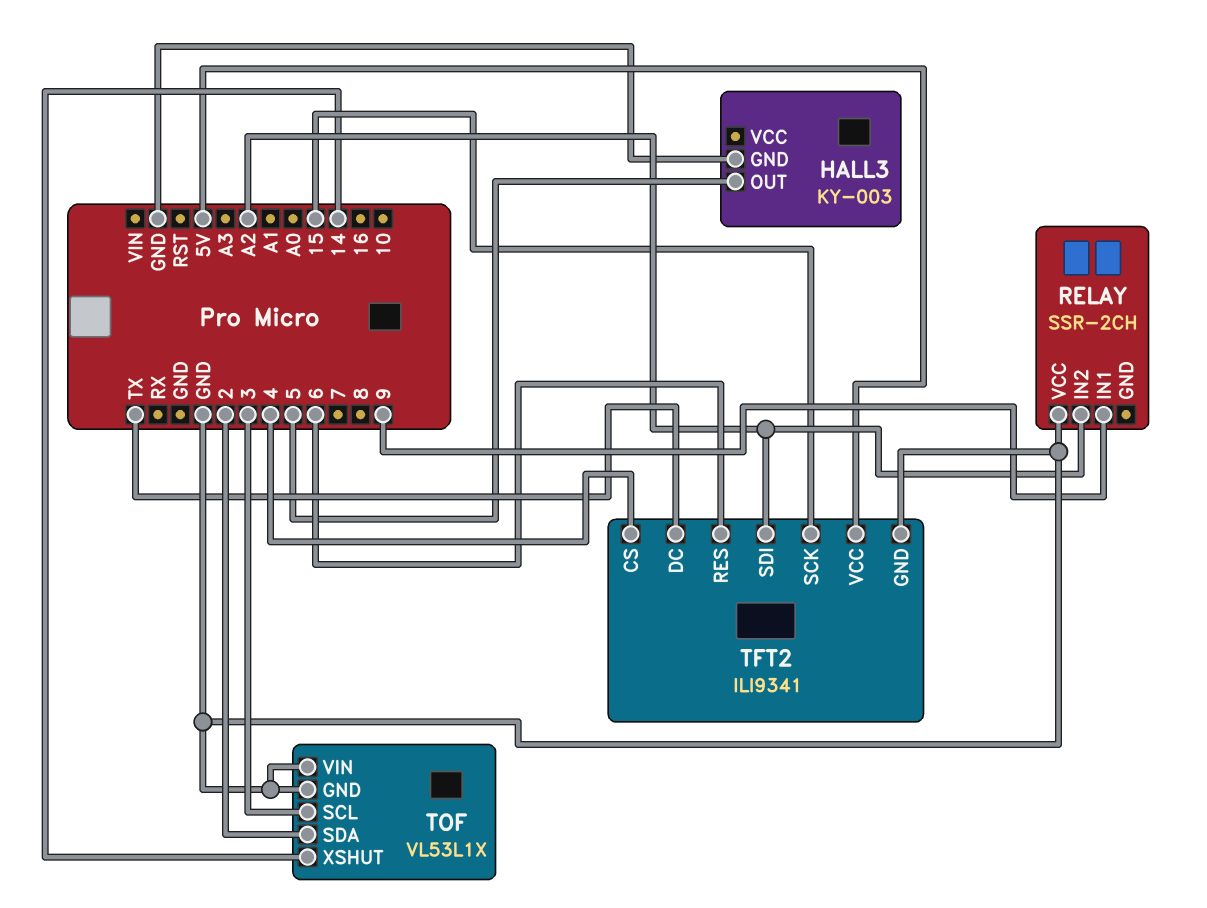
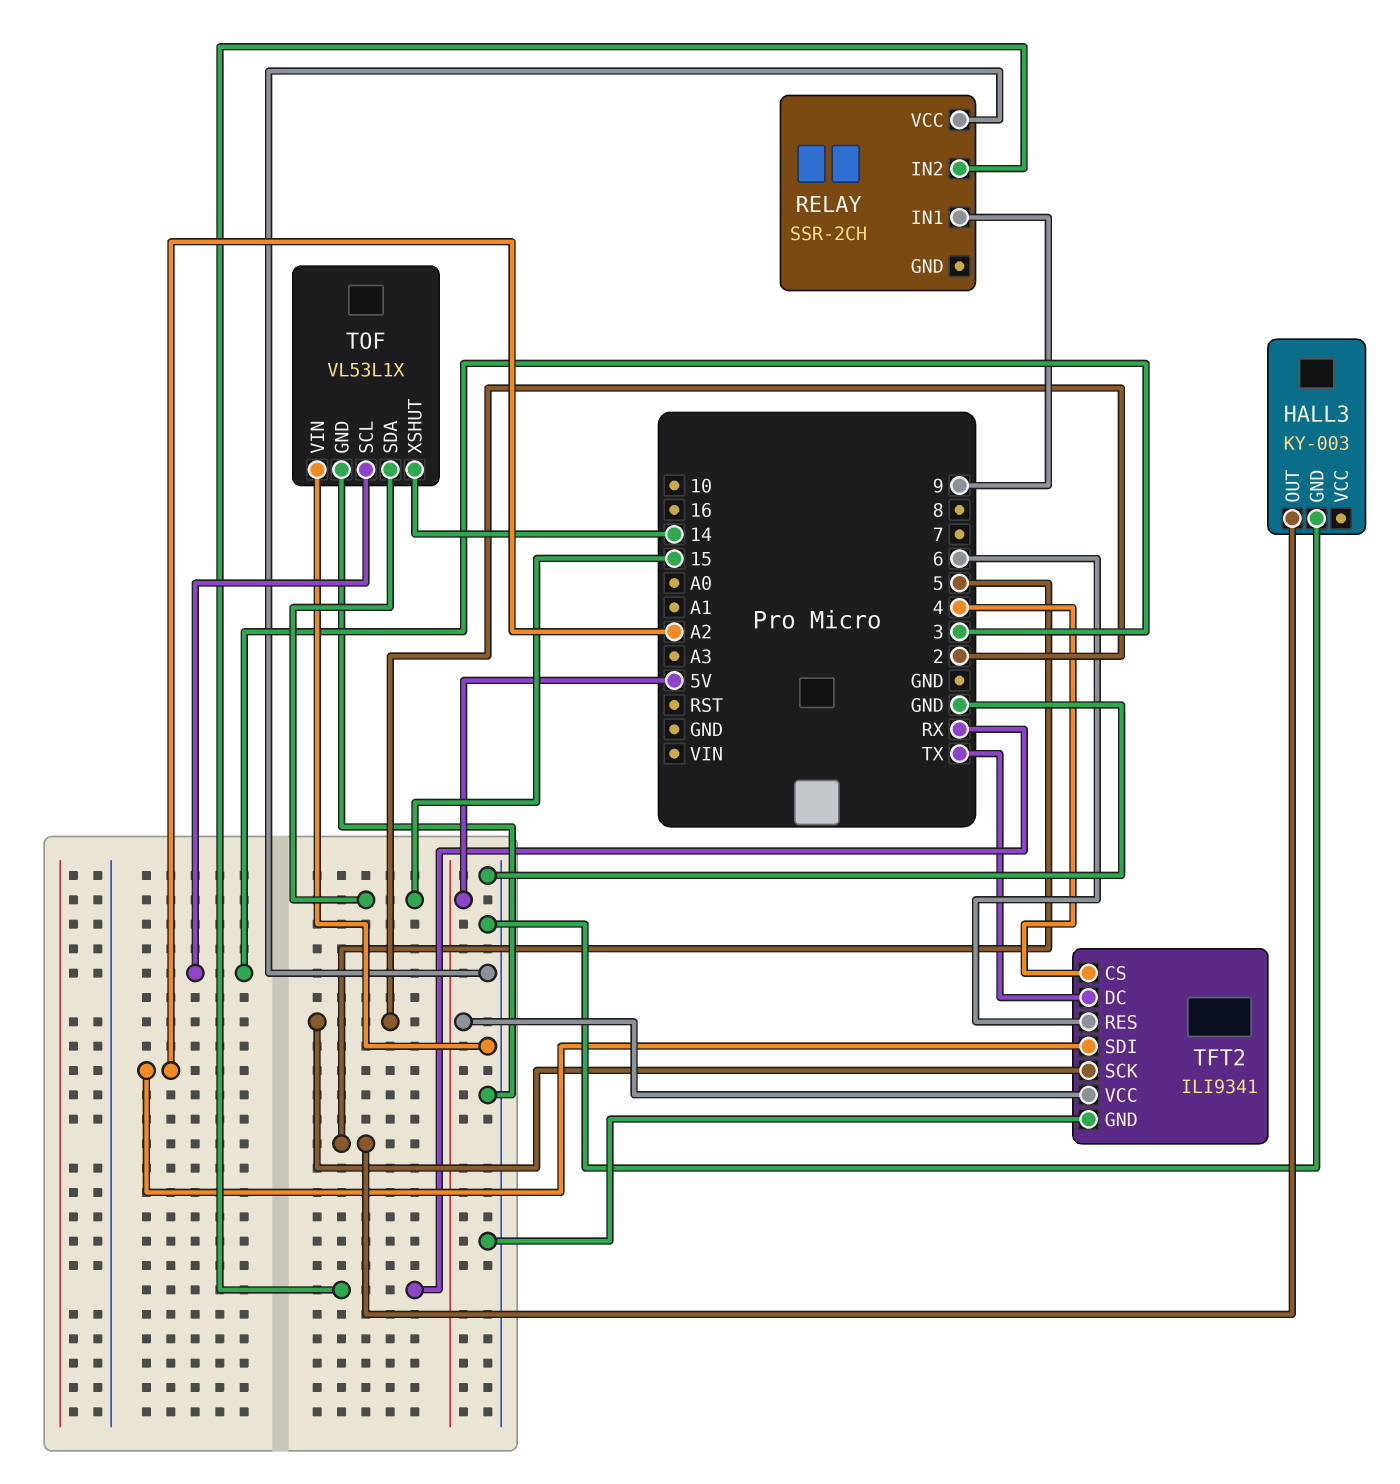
RELAY pin IN2: A2 -> RX
TFT2 pin SCK: 15 -> 2
TOF pin SDA: 2 -> 15

